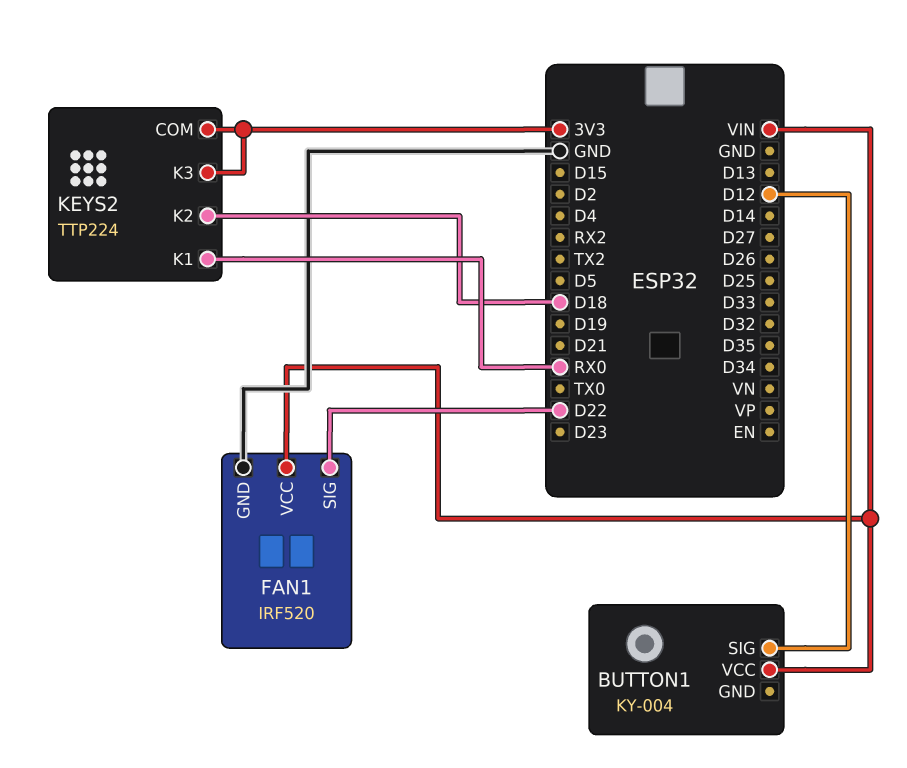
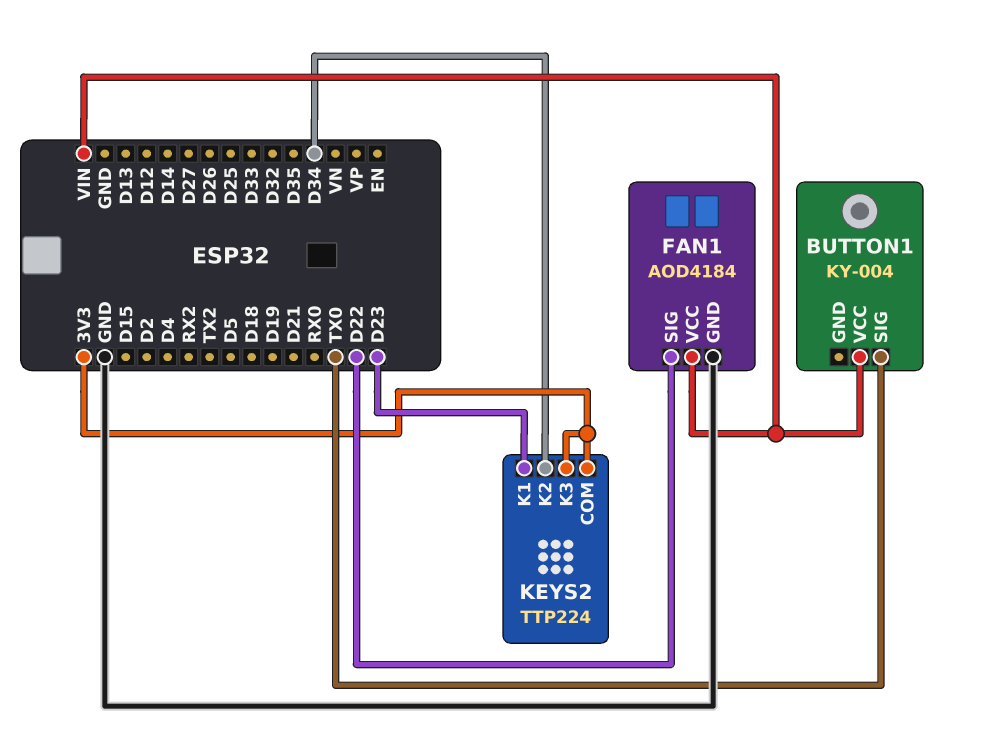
BUTTON1 pin SIG: D12 -> TX0
FAN1: IRF520 -> AOD4184
KEYS2 pin K1: RX0 -> D23
KEYS2 pin K2: D18 -> D34

